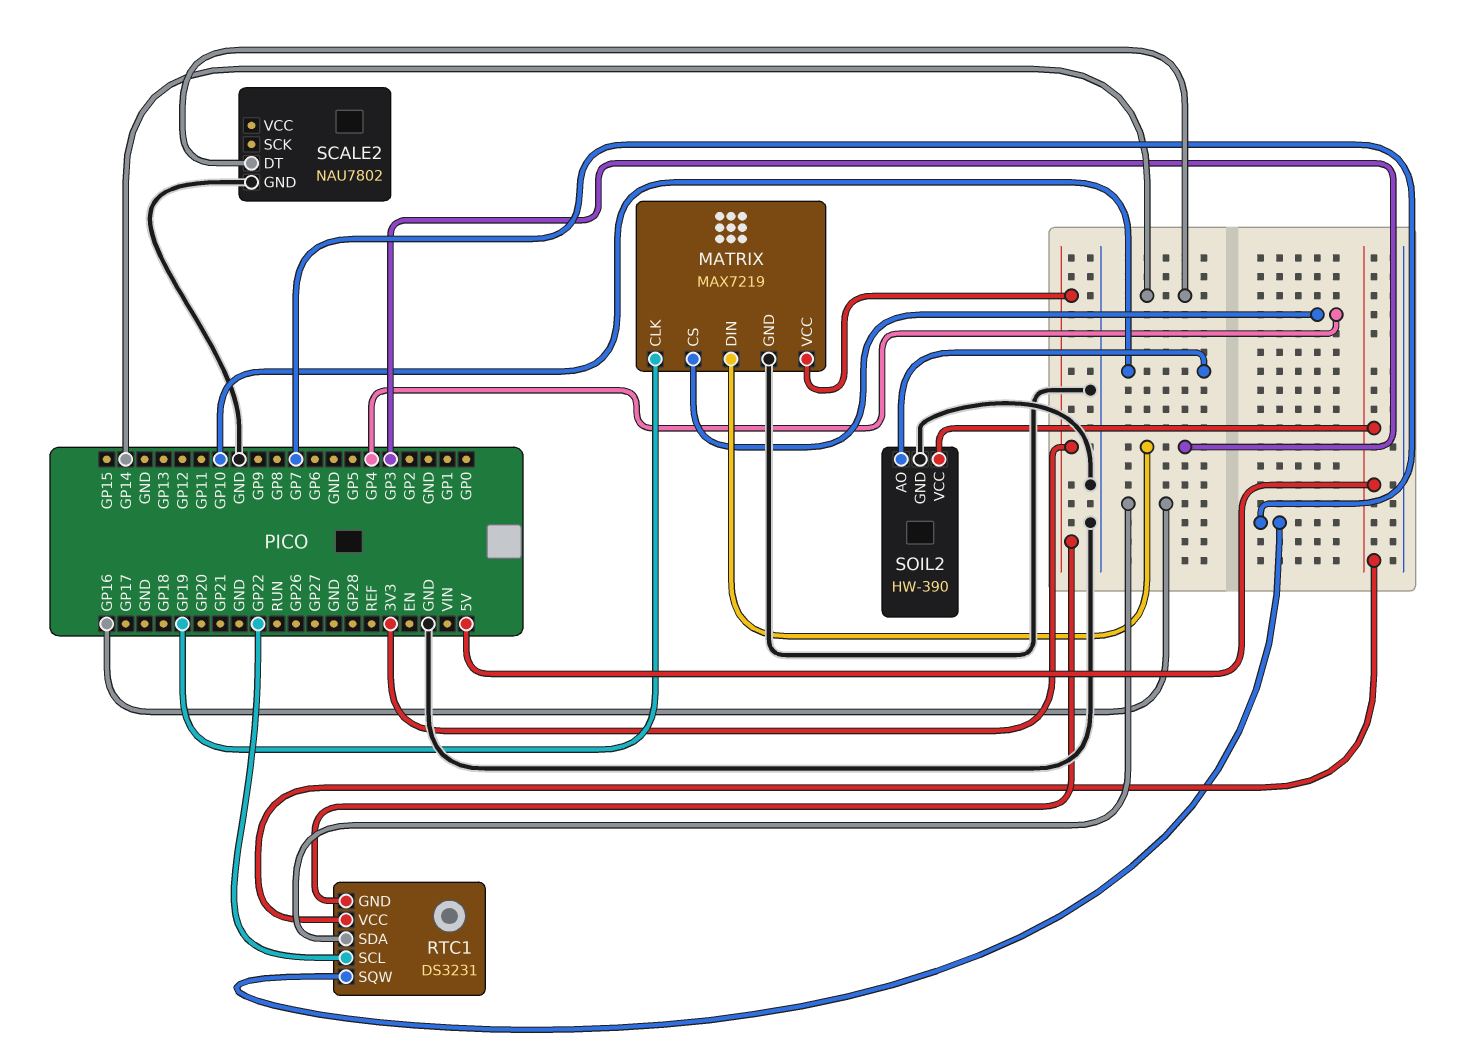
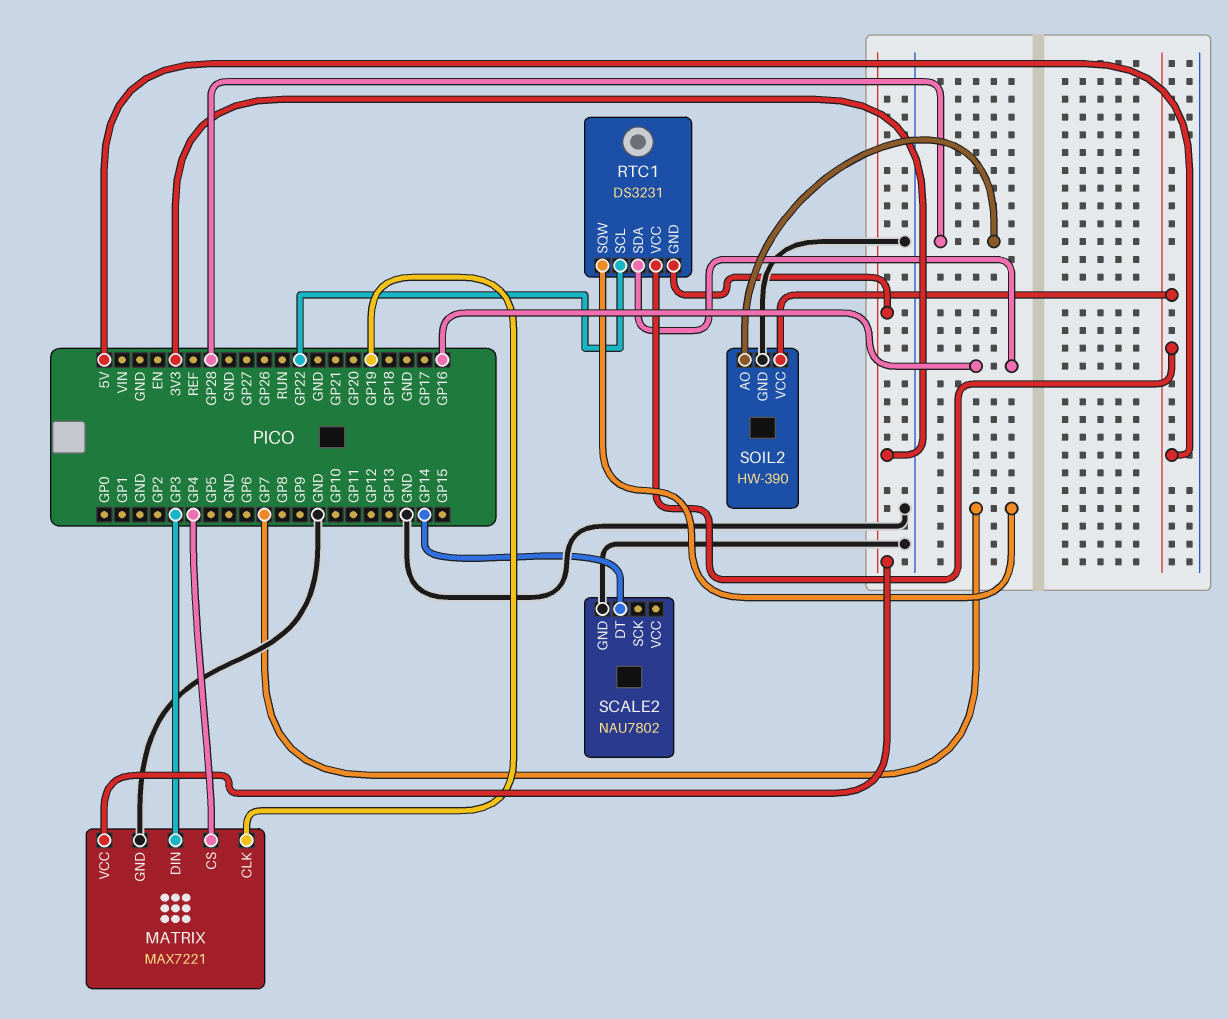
MATRIX: MAX7219 -> MAX7221
SOIL2 pin AO: GP10 -> GP28

